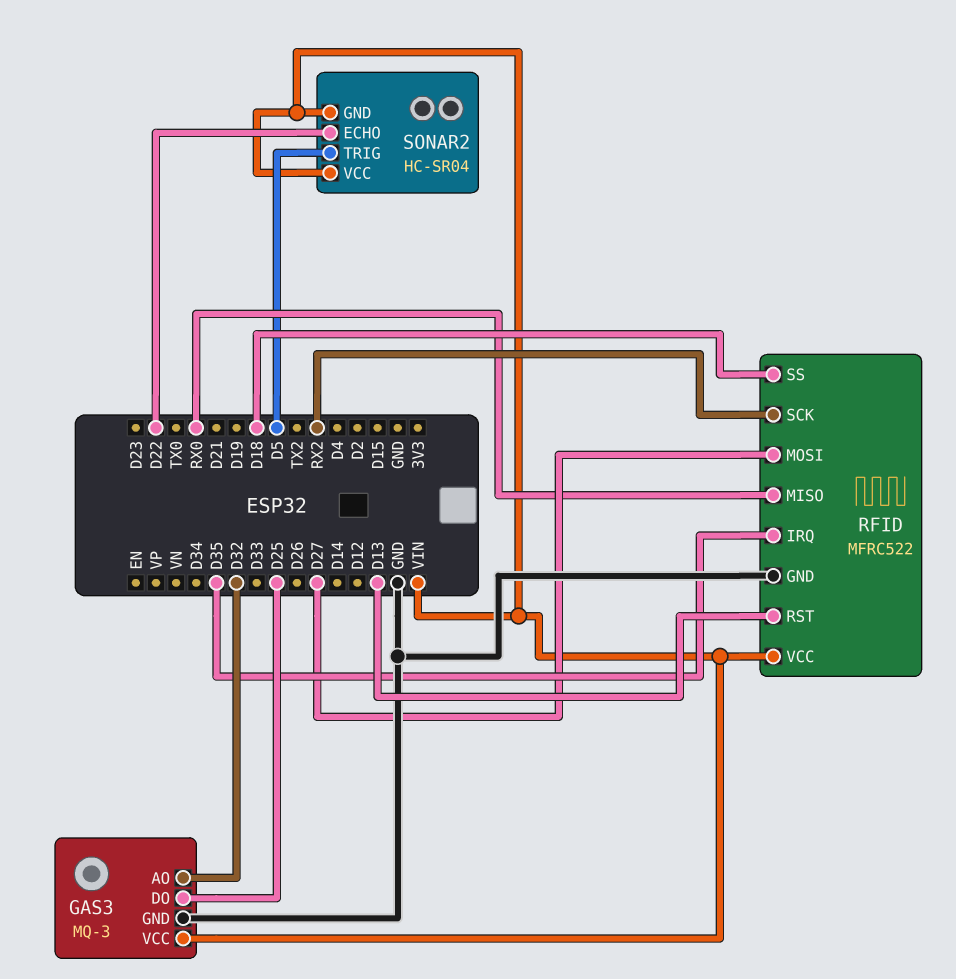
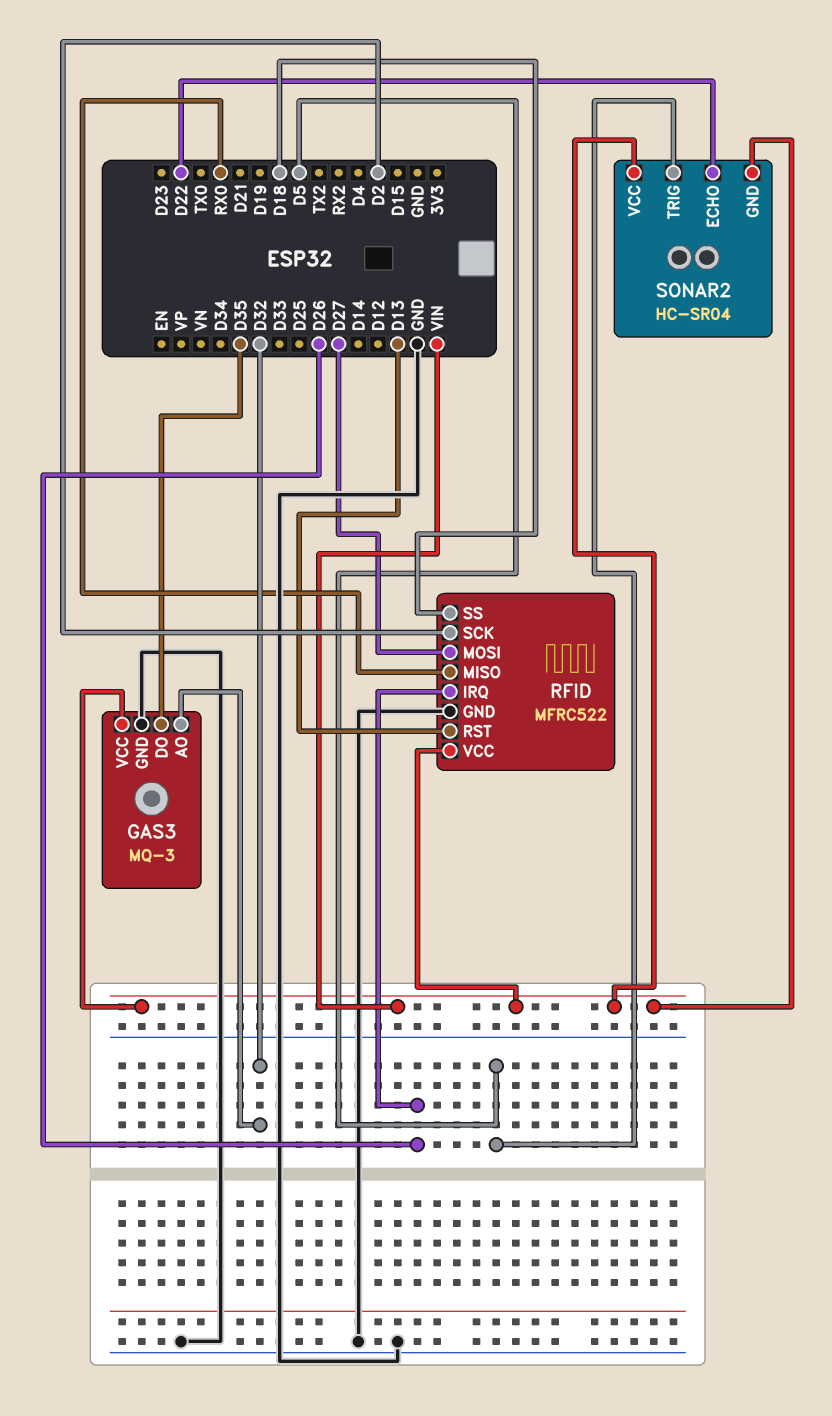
GAS3 pin DO: D25 -> D35
RFID pin IRQ: D35 -> D26
RFID pin SCK: RX2 -> D2

